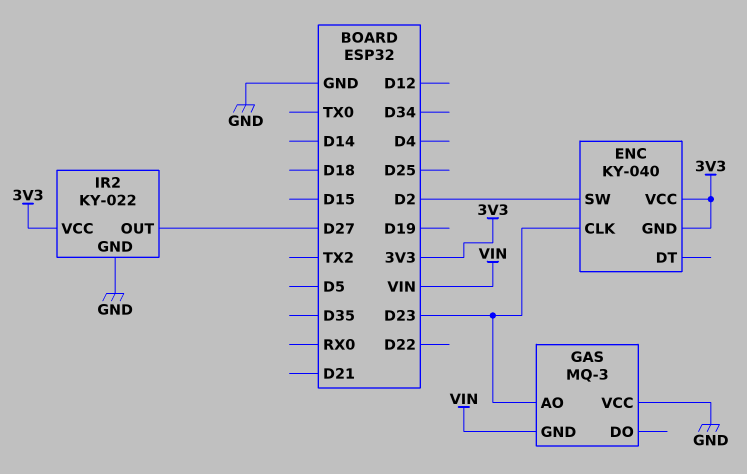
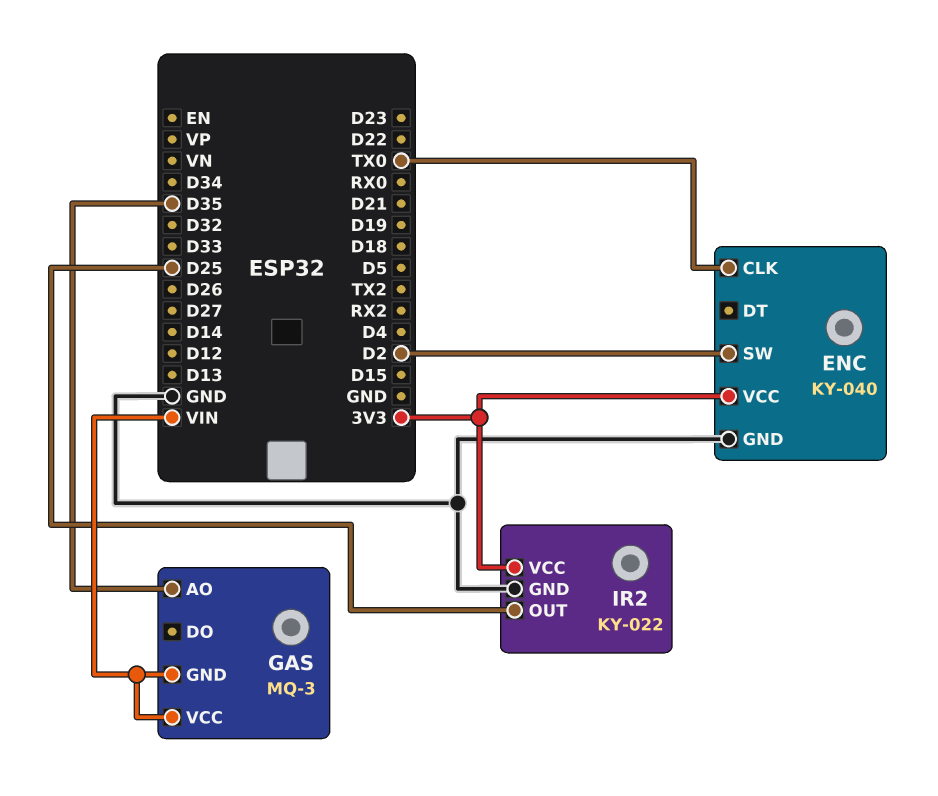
ENC pin CLK: D23 -> TX0
ENC pin GND: 3V3 -> GND
GAS pin AO: D23 -> D35
GAS pin VCC: GND -> VIN
IR2 pin OUT: D27 -> D25

